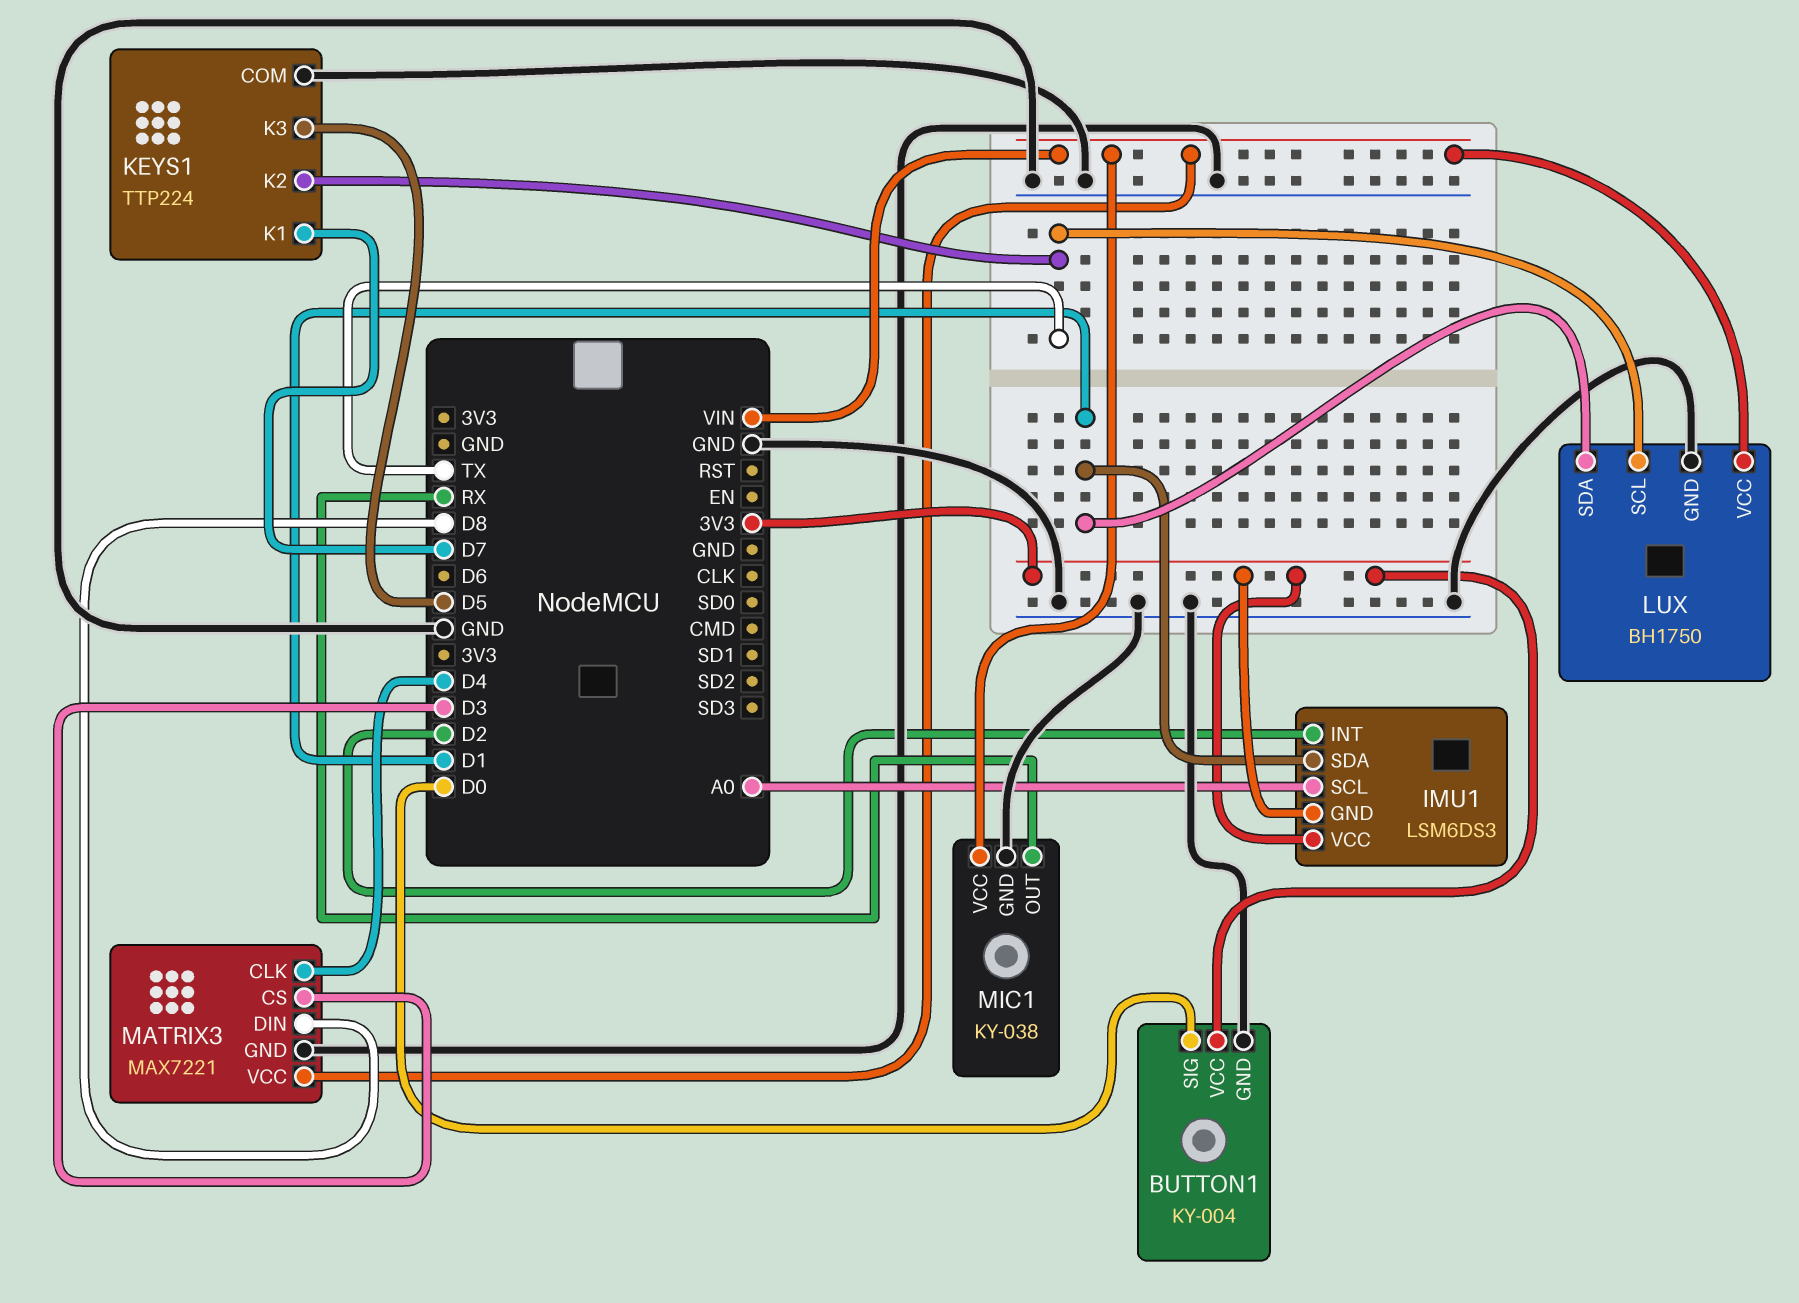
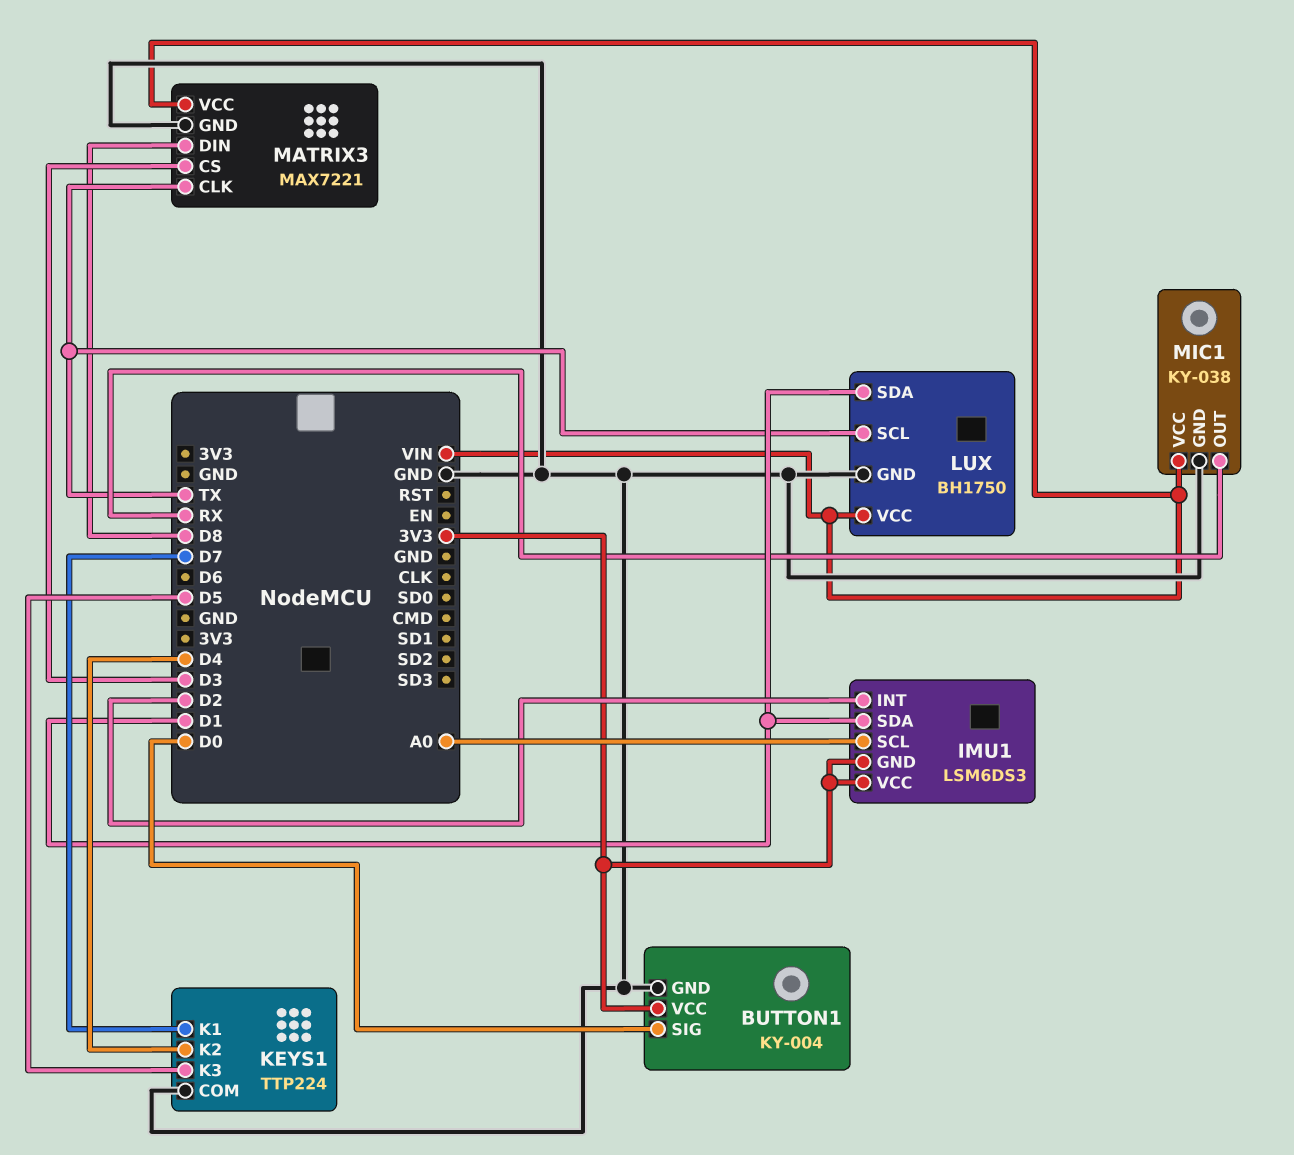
KEYS1 pin K2: TX -> D4
MATRIX3 pin CLK: D4 -> TX

